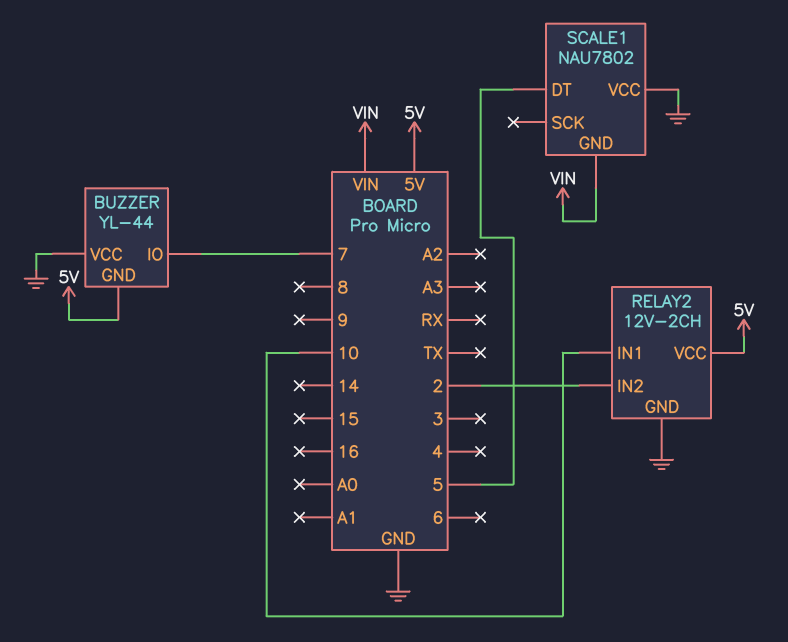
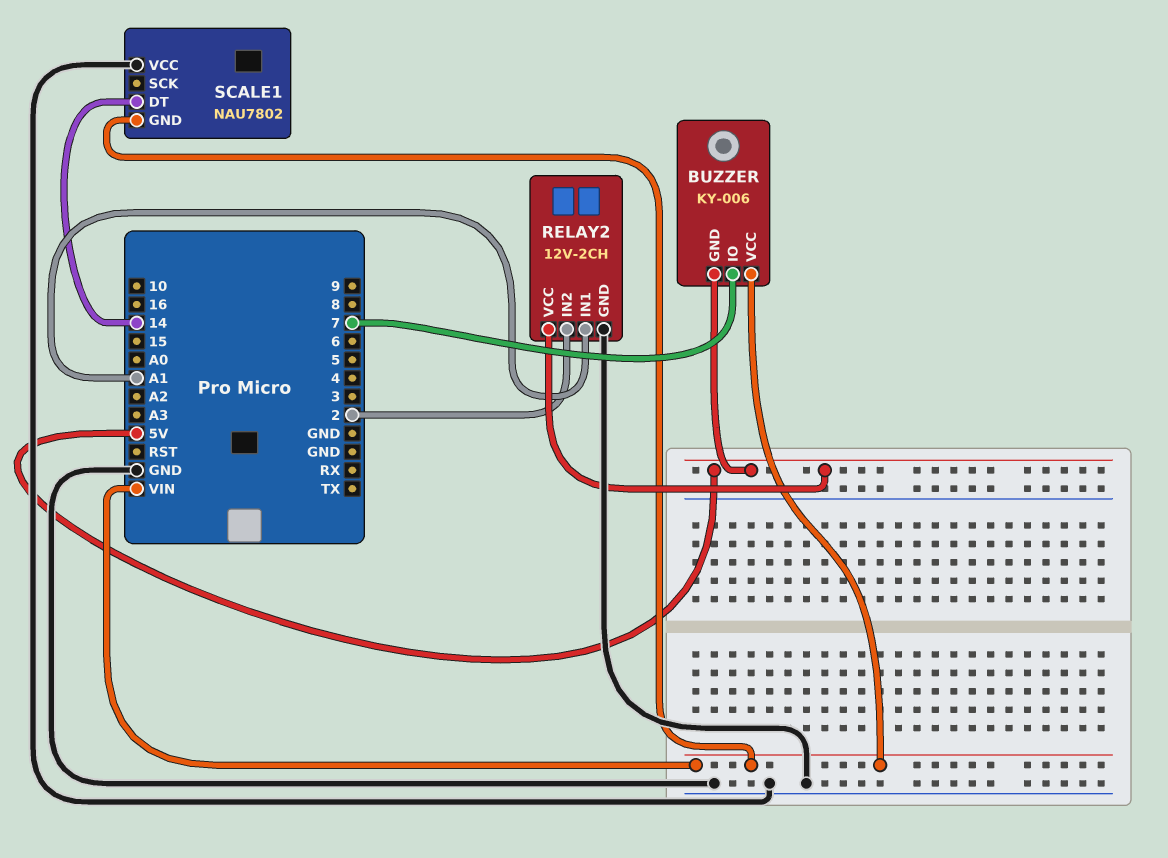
BUZZER: YL-44 -> KY-006
BUZZER pin VCC: GND -> VIN
RELAY2 pin IN1: 10 -> A1
SCALE1 pin DT: 5 -> 14

